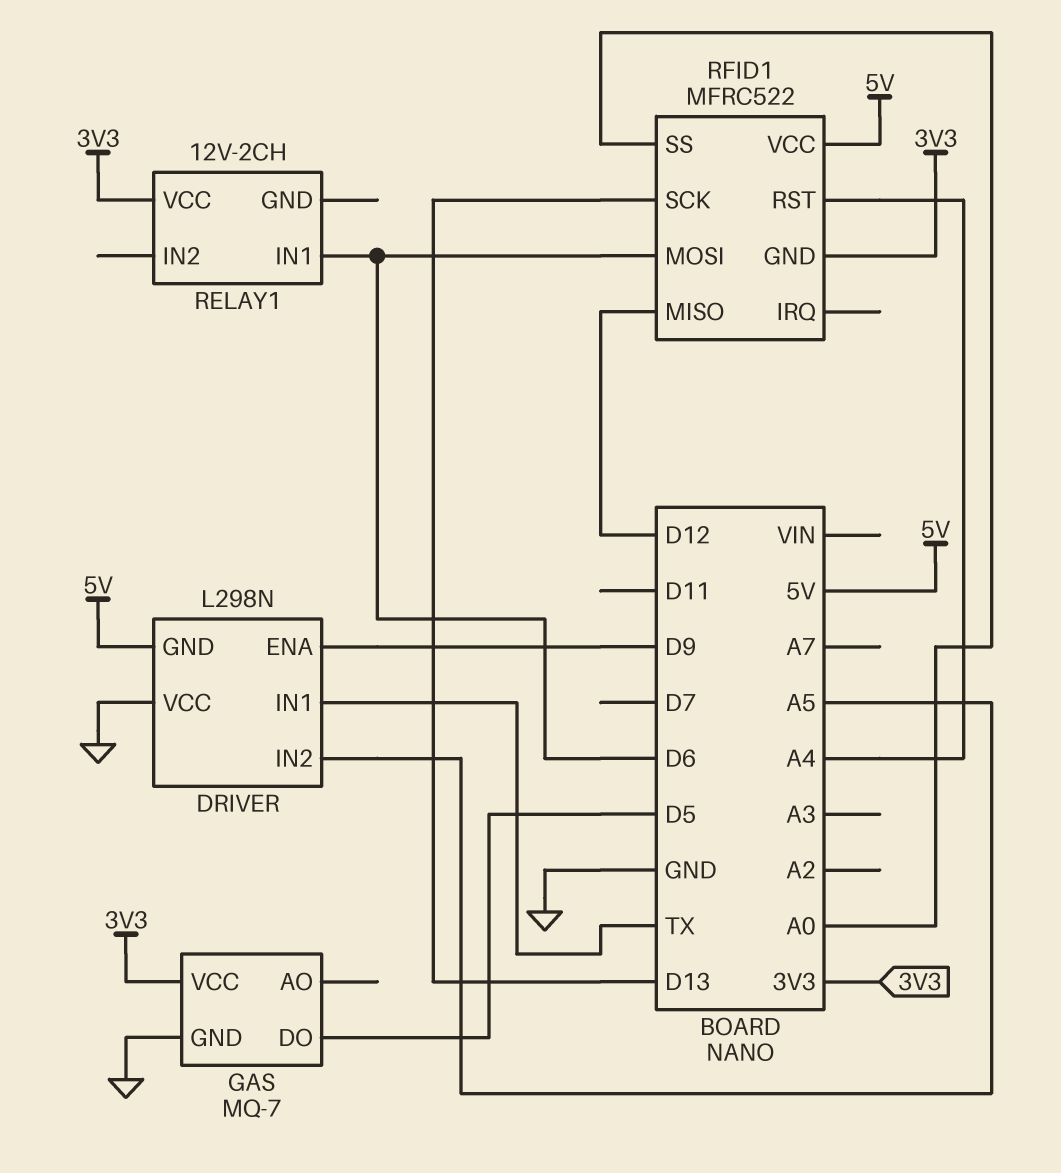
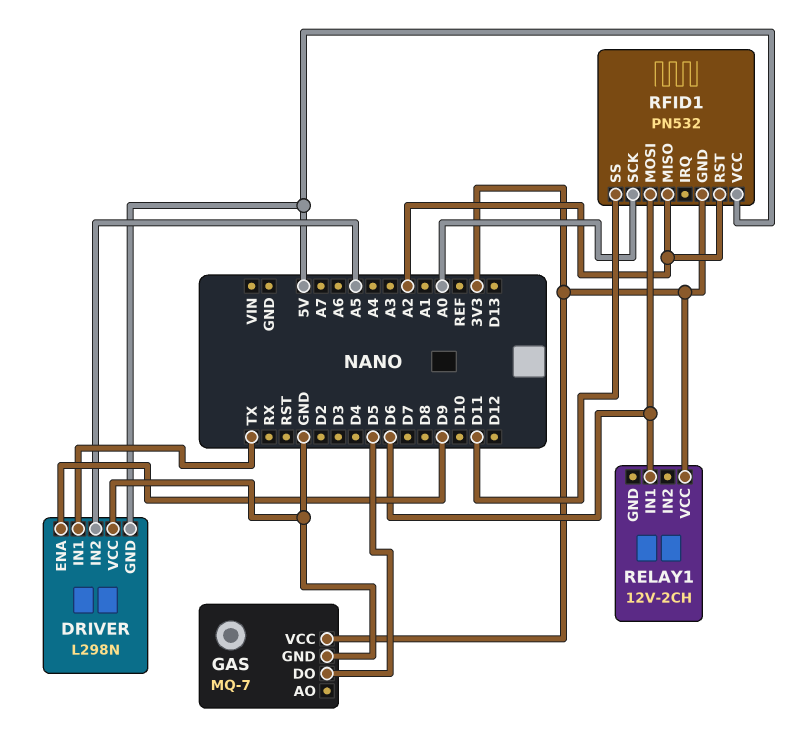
RFID1: MFRC522 -> PN532
RFID1 pin MISO: D12 -> A2
RFID1 pin RST: A4 -> A2
RFID1 pin SCK: D13 -> A0
RFID1 pin SS: A0 -> D11

